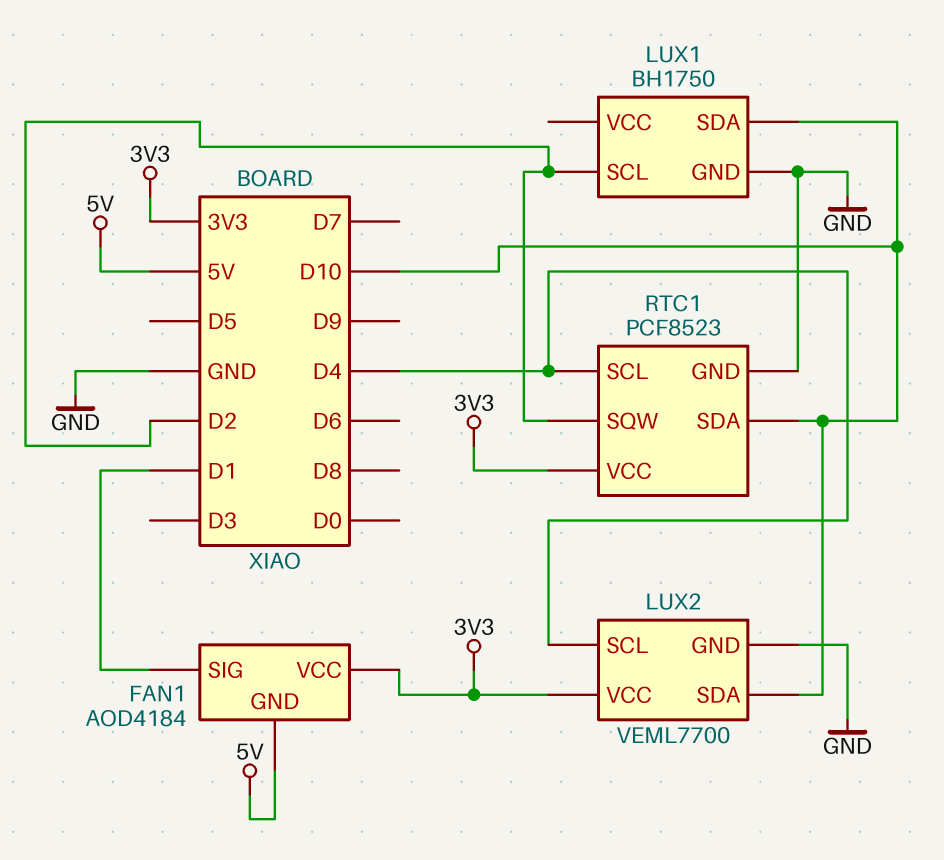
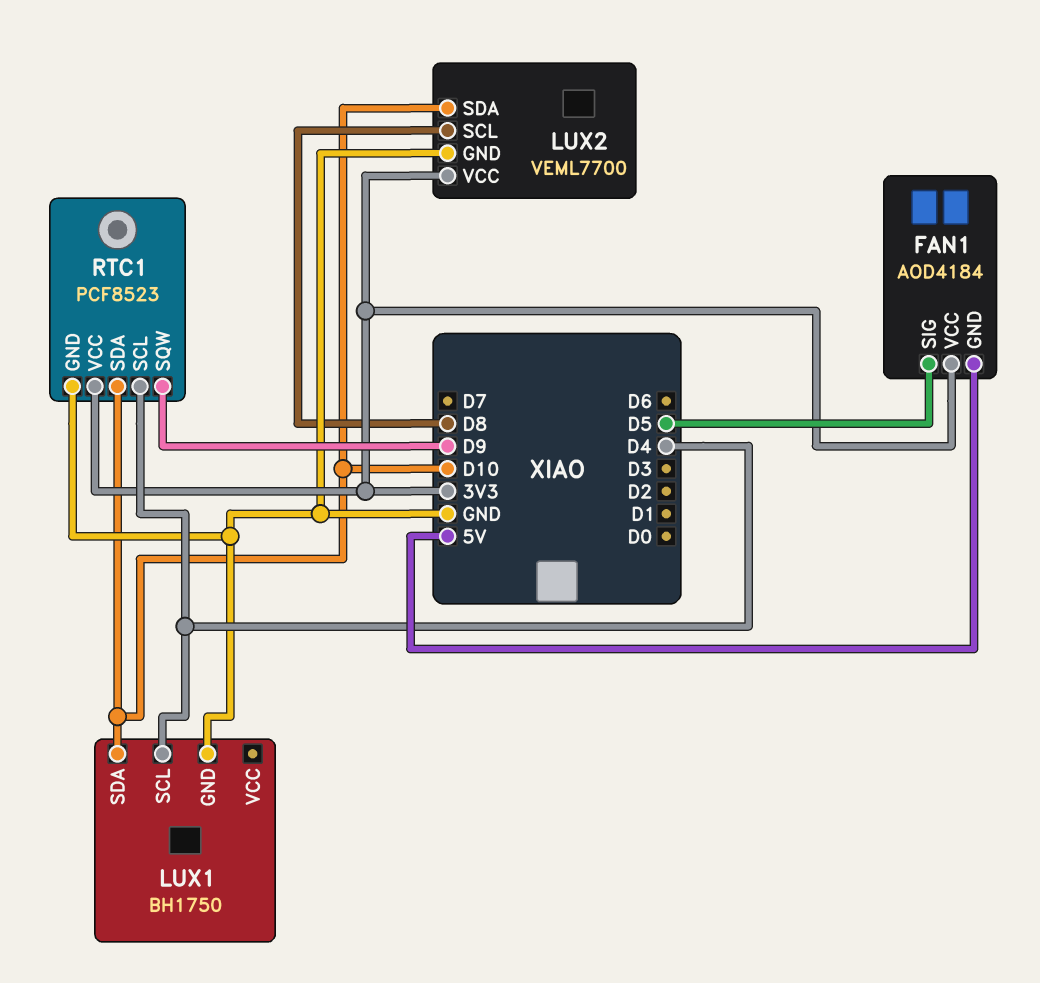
FAN1 pin SIG: D1 -> D5
LUX1 pin SCL: D2 -> D4
LUX2 pin SCL: D4 -> D8
RTC1 pin SQW: D2 -> D9

